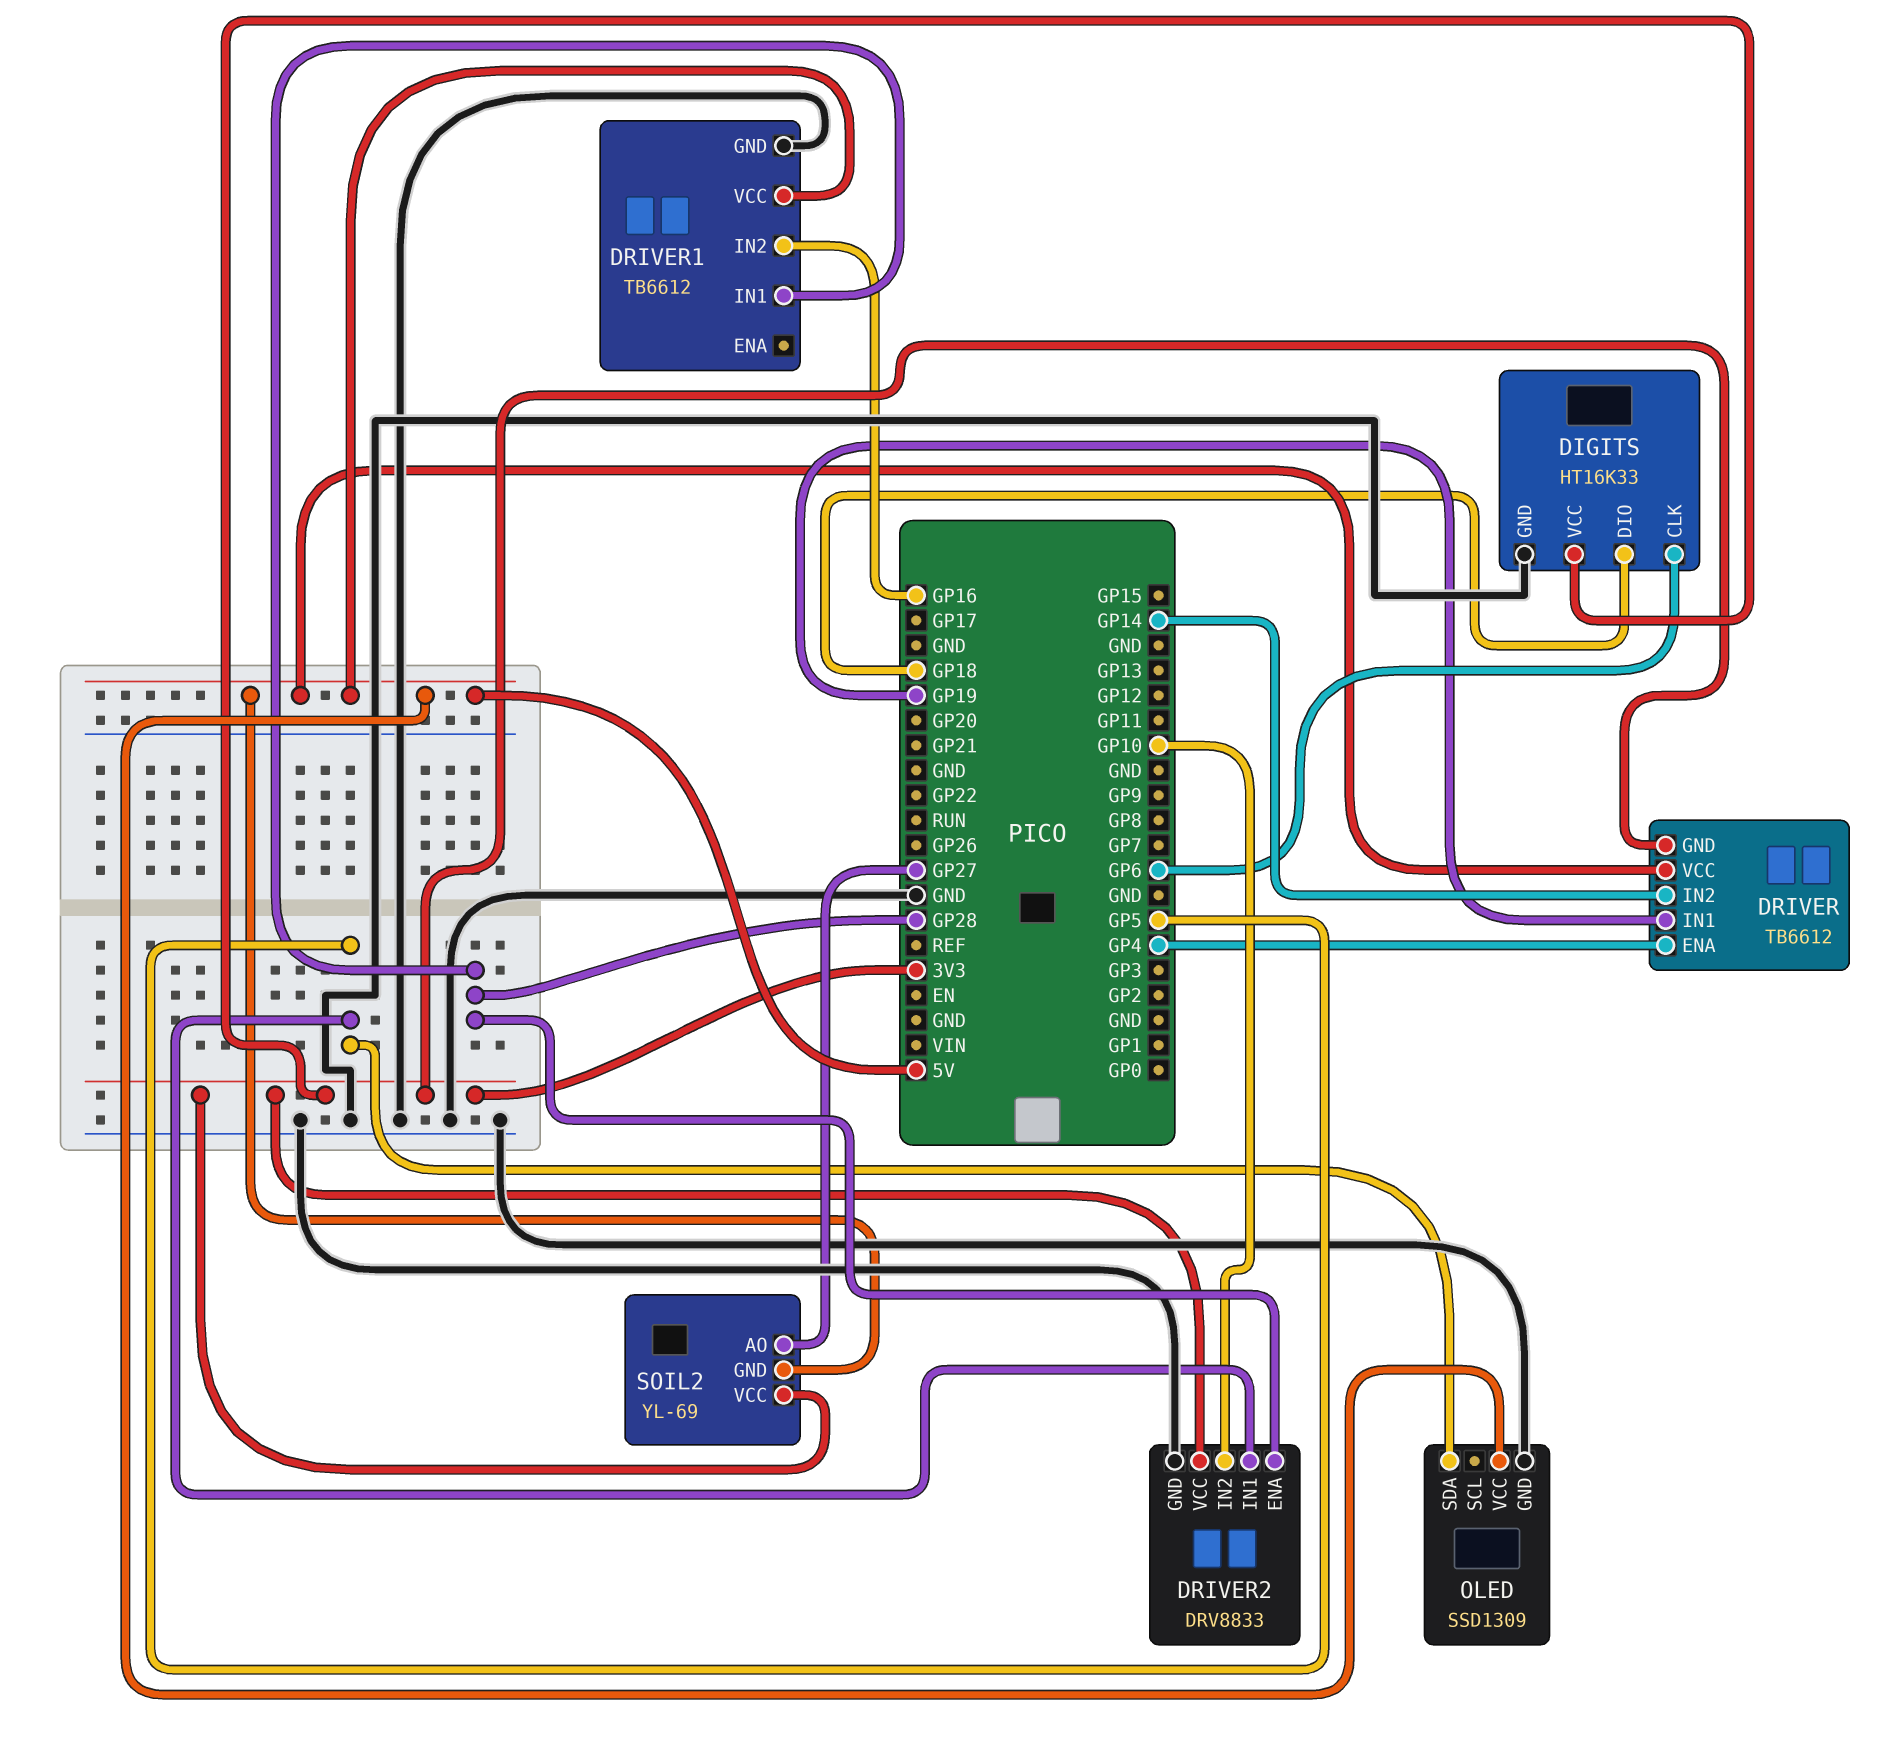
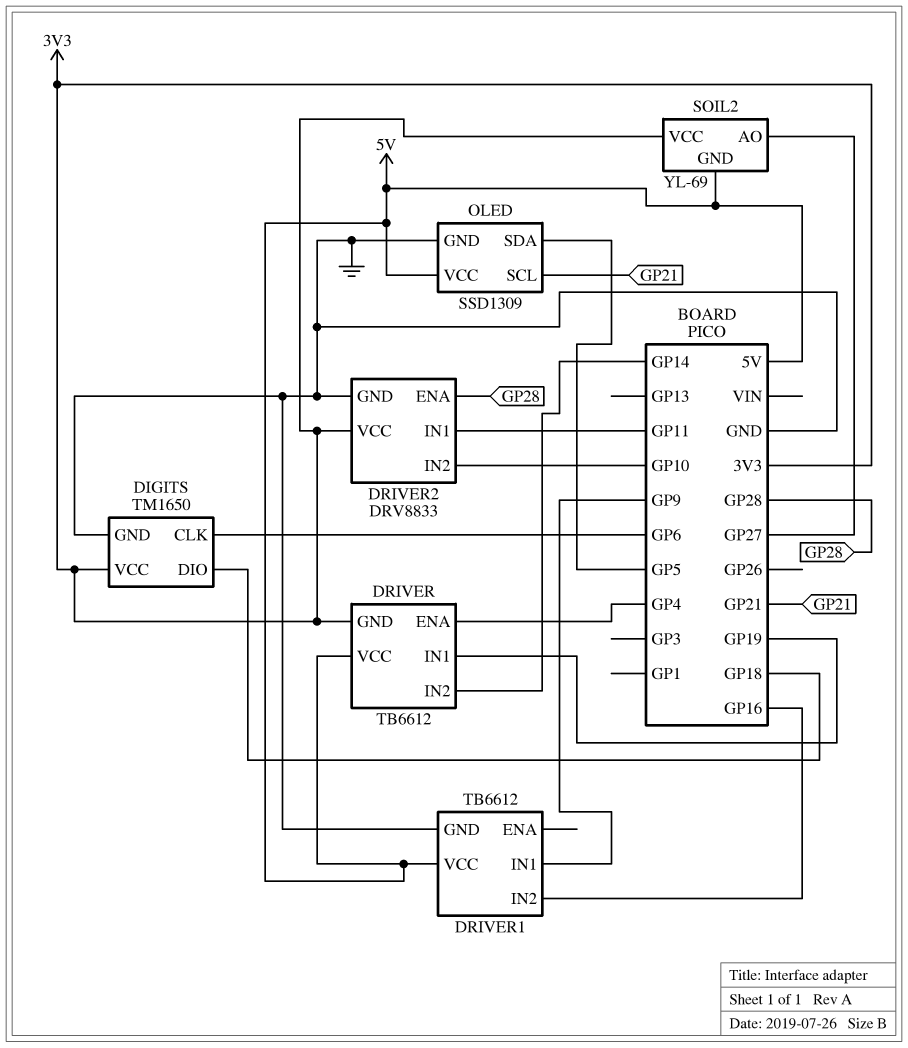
DIGITS: HT16K33 -> TM1650
DRIVER1 pin IN1: GP28 -> GP9
DRIVER2 pin IN1: GP5 -> GP11
OLED pin SCL: none -> GP21

